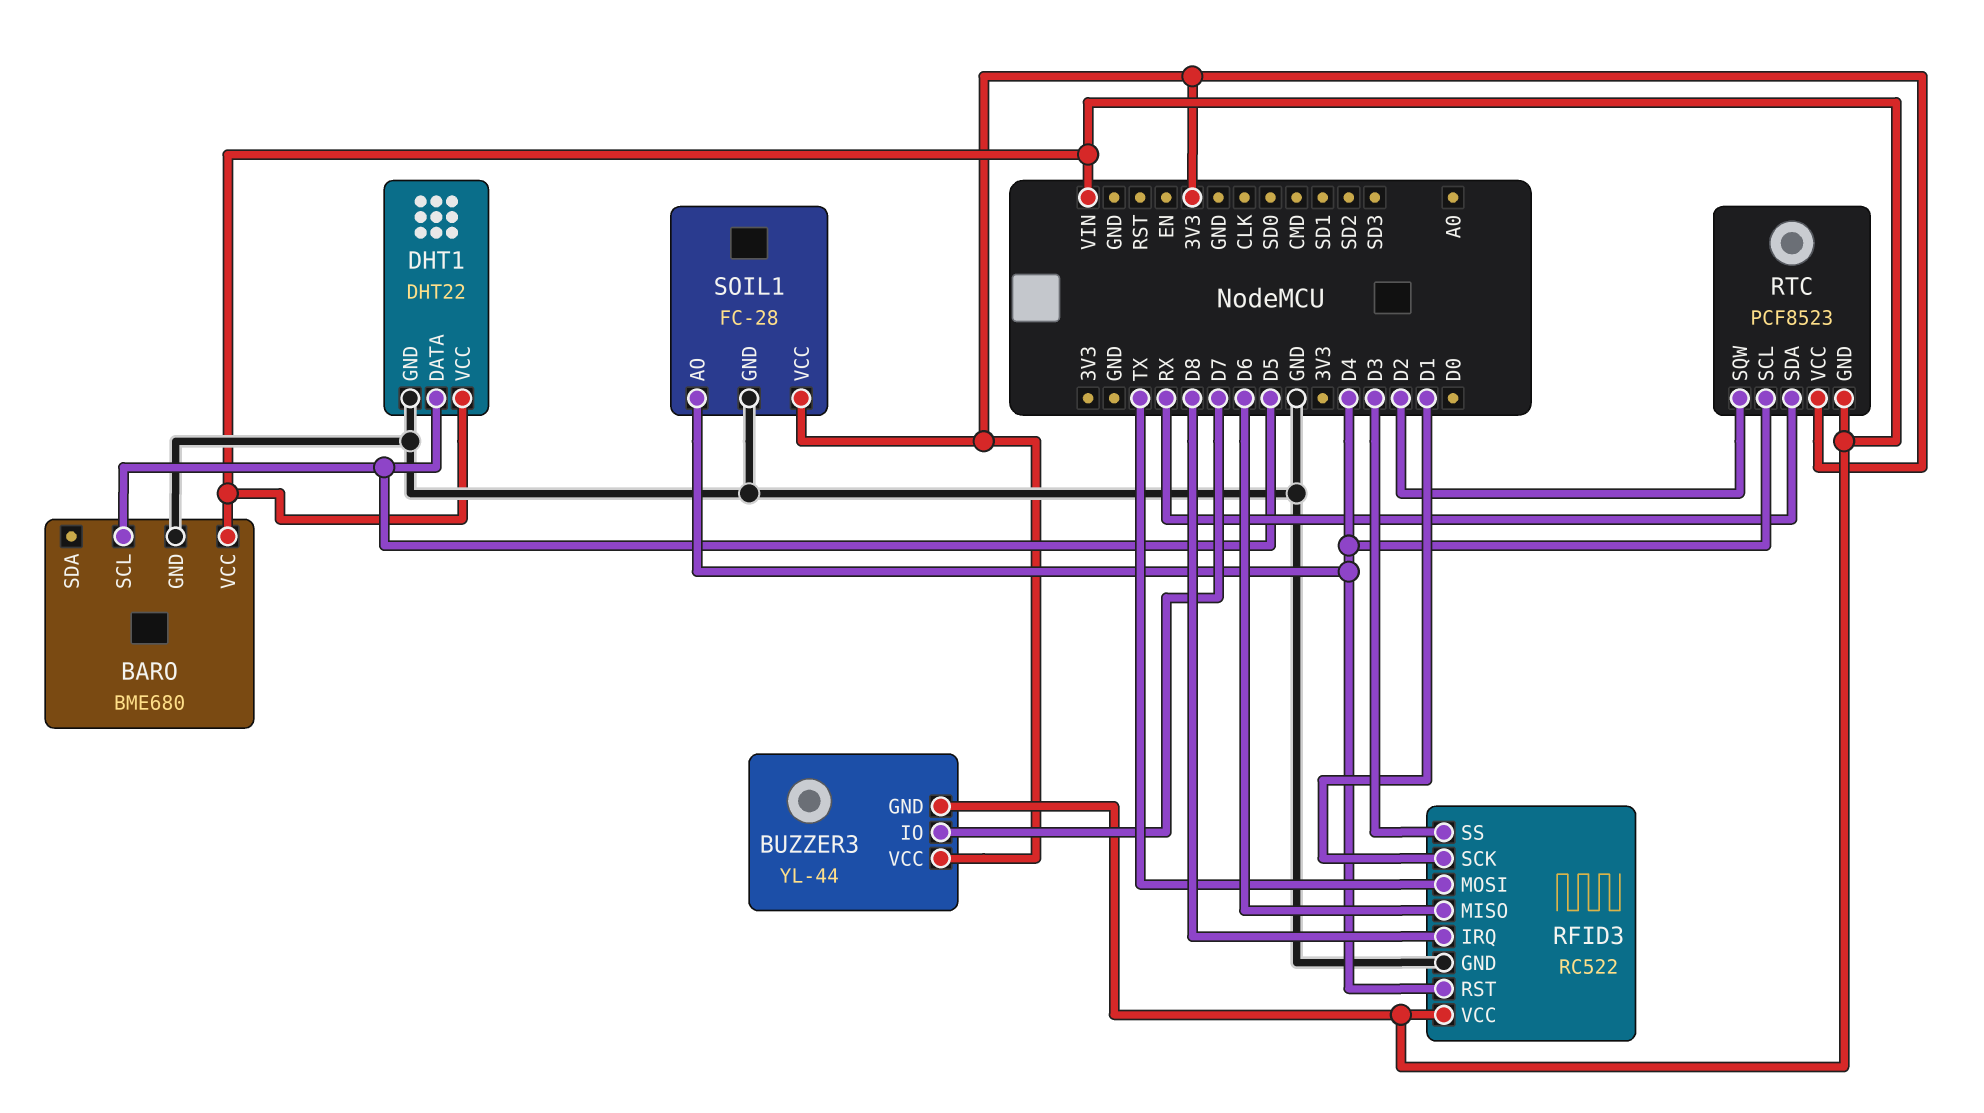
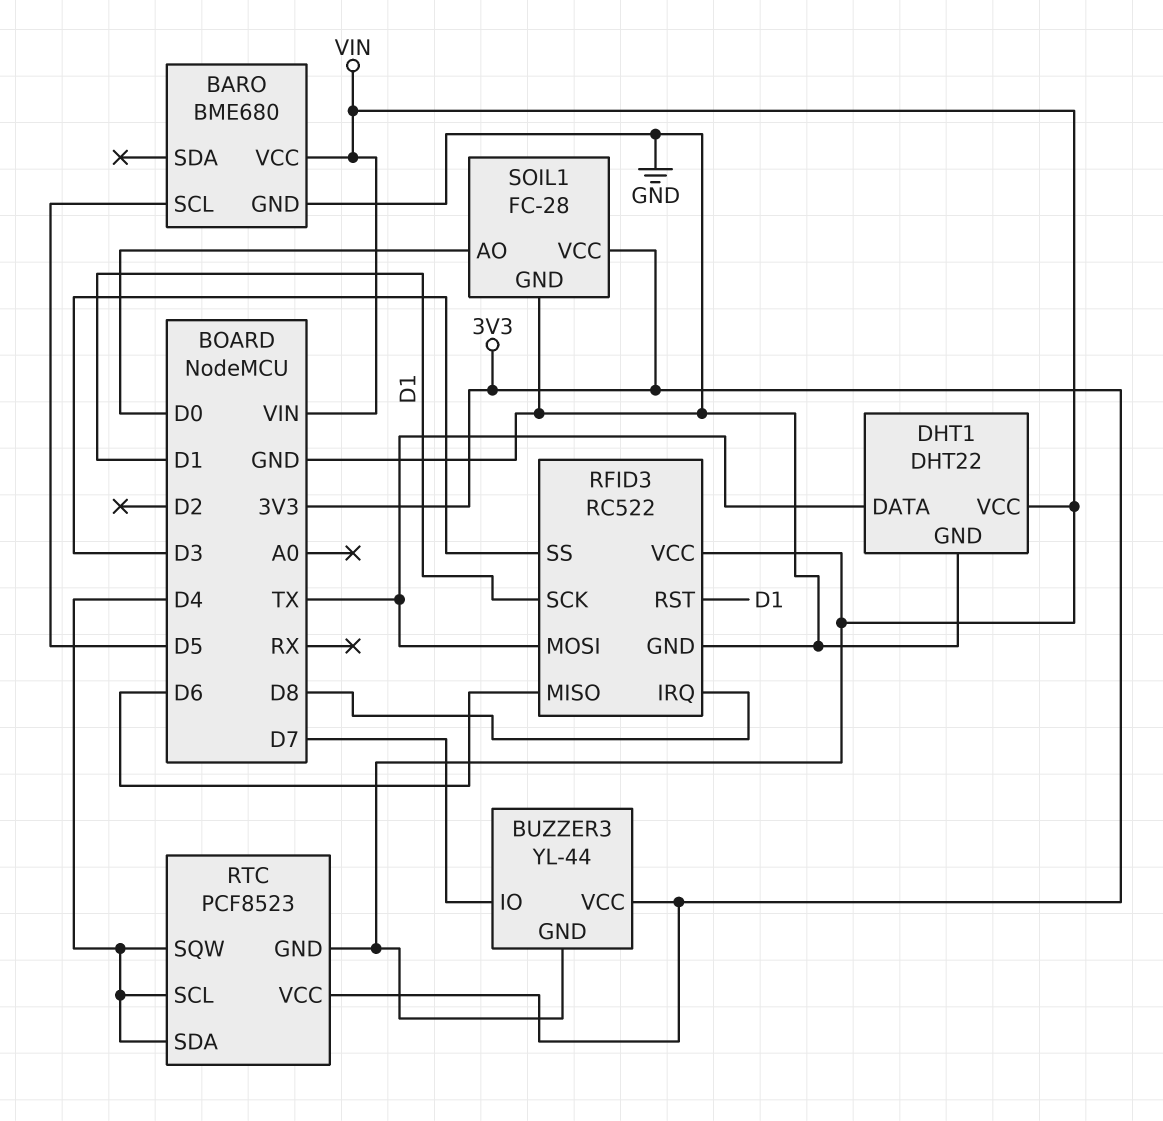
DHT1 pin DATA: D5 -> TX
RFID3 pin RST: D4 -> D1
RTC pin SDA: RX -> D4
RTC pin SQW: D2 -> D4
SOIL1 pin AO: D4 -> D0

